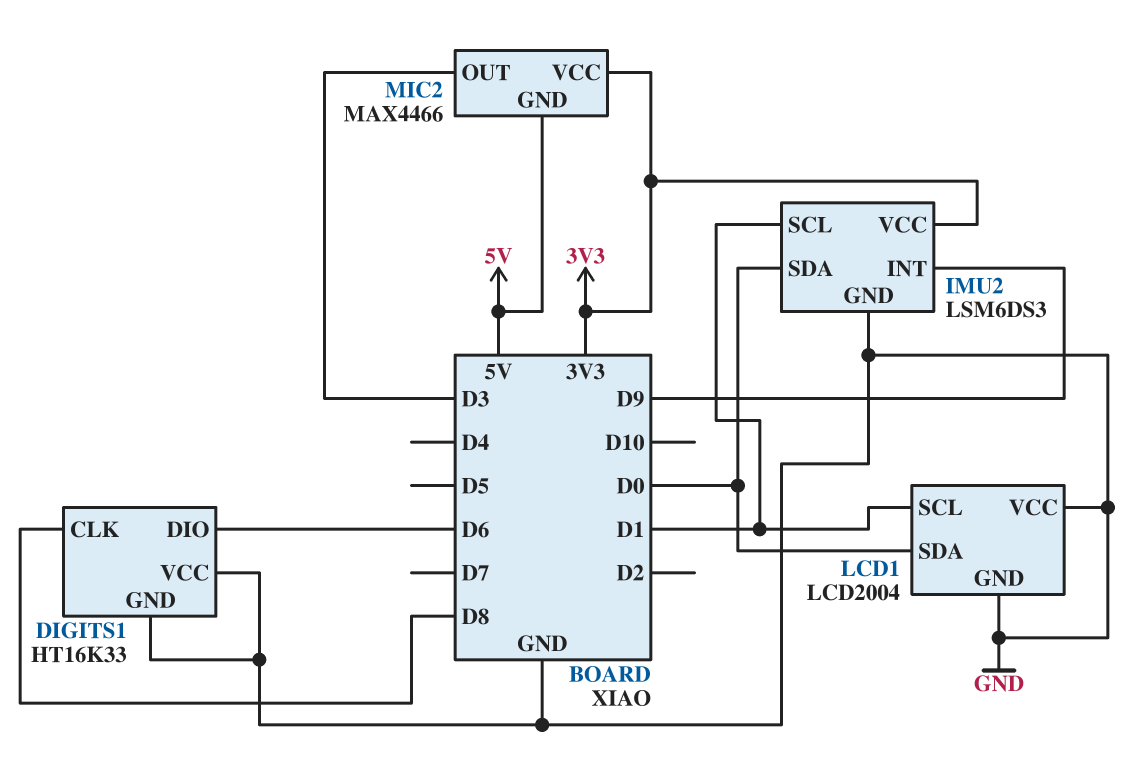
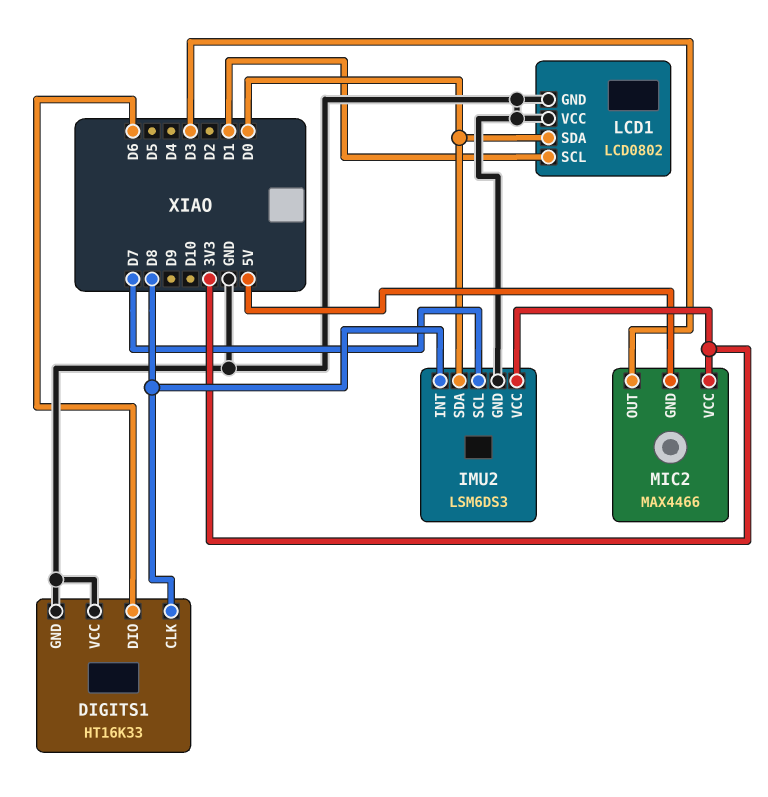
IMU2 pin INT: D9 -> D8
IMU2 pin SCL: D1 -> D7
LCD1: LCD2004 -> LCD0802

